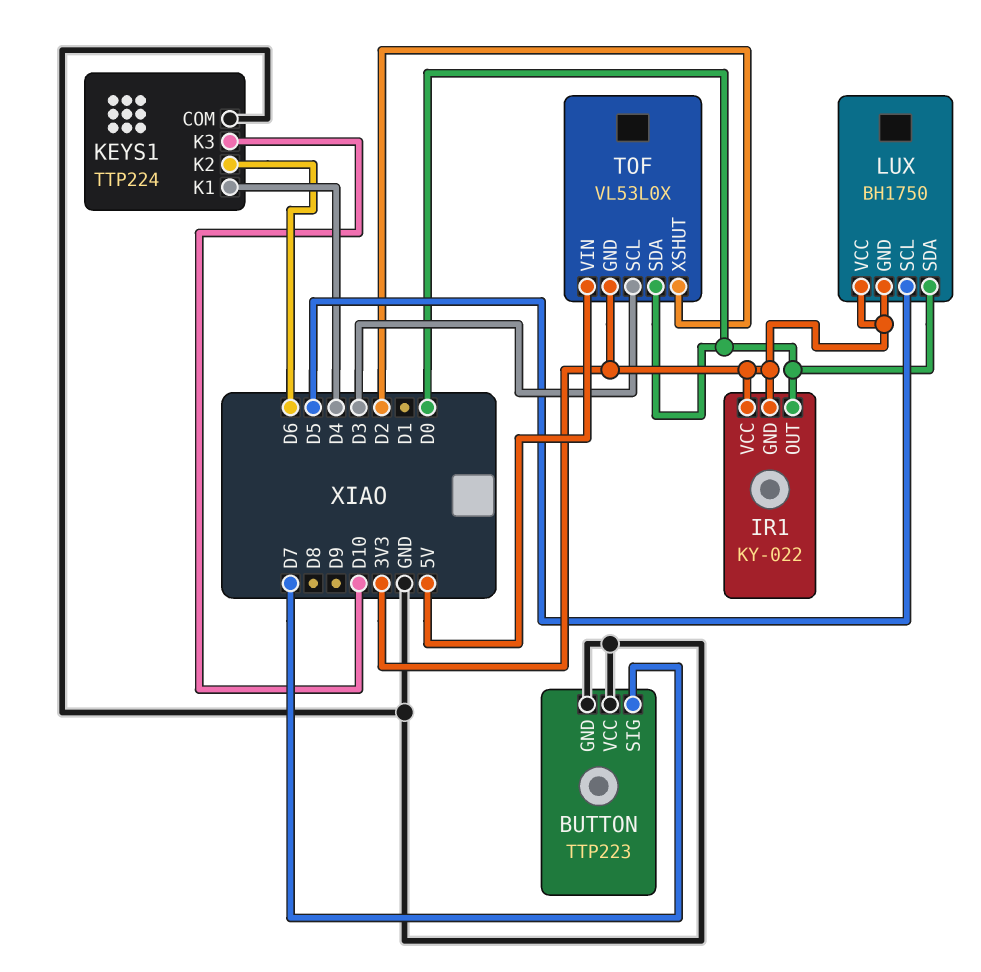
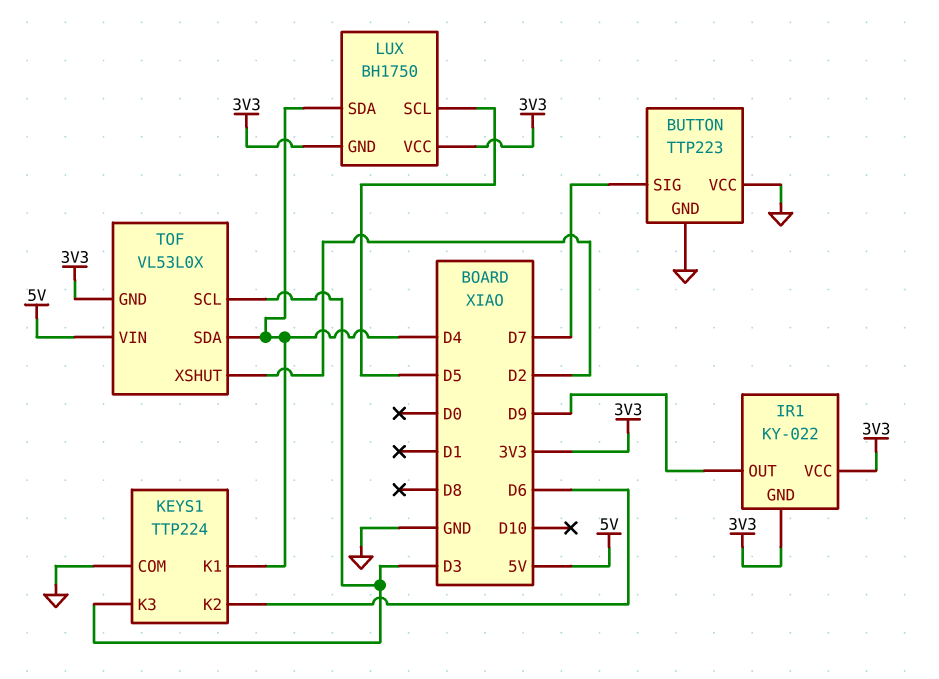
IR1 pin OUT: D0 -> D9
KEYS1 pin K3: D10 -> D3
LUX pin SDA: D0 -> D4
TOF pin SDA: D0 -> D4

